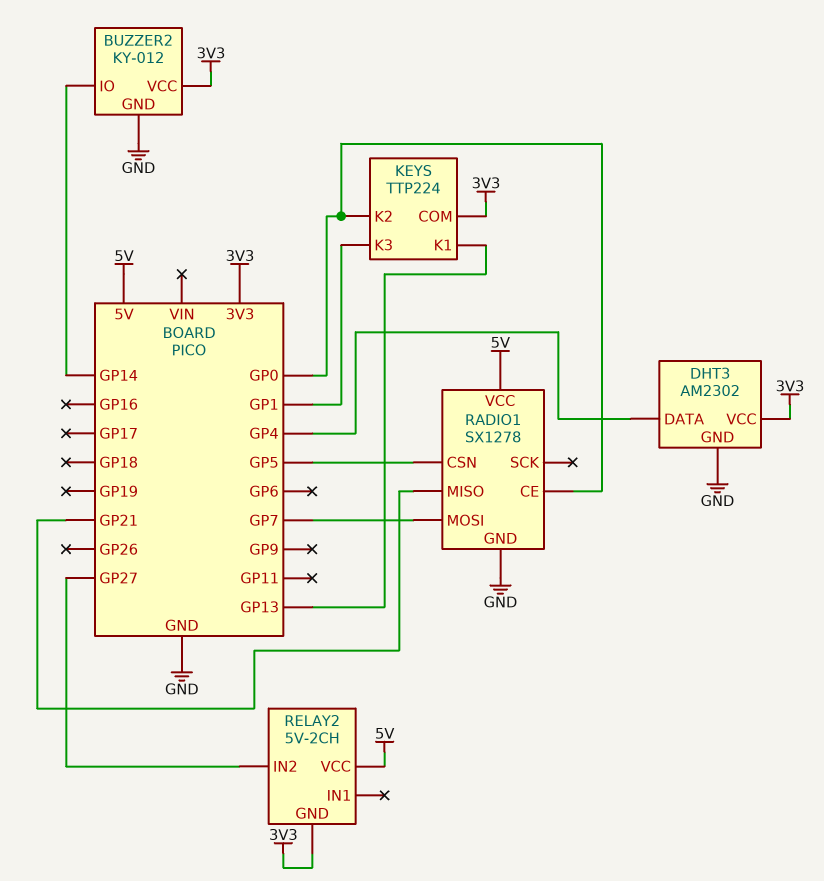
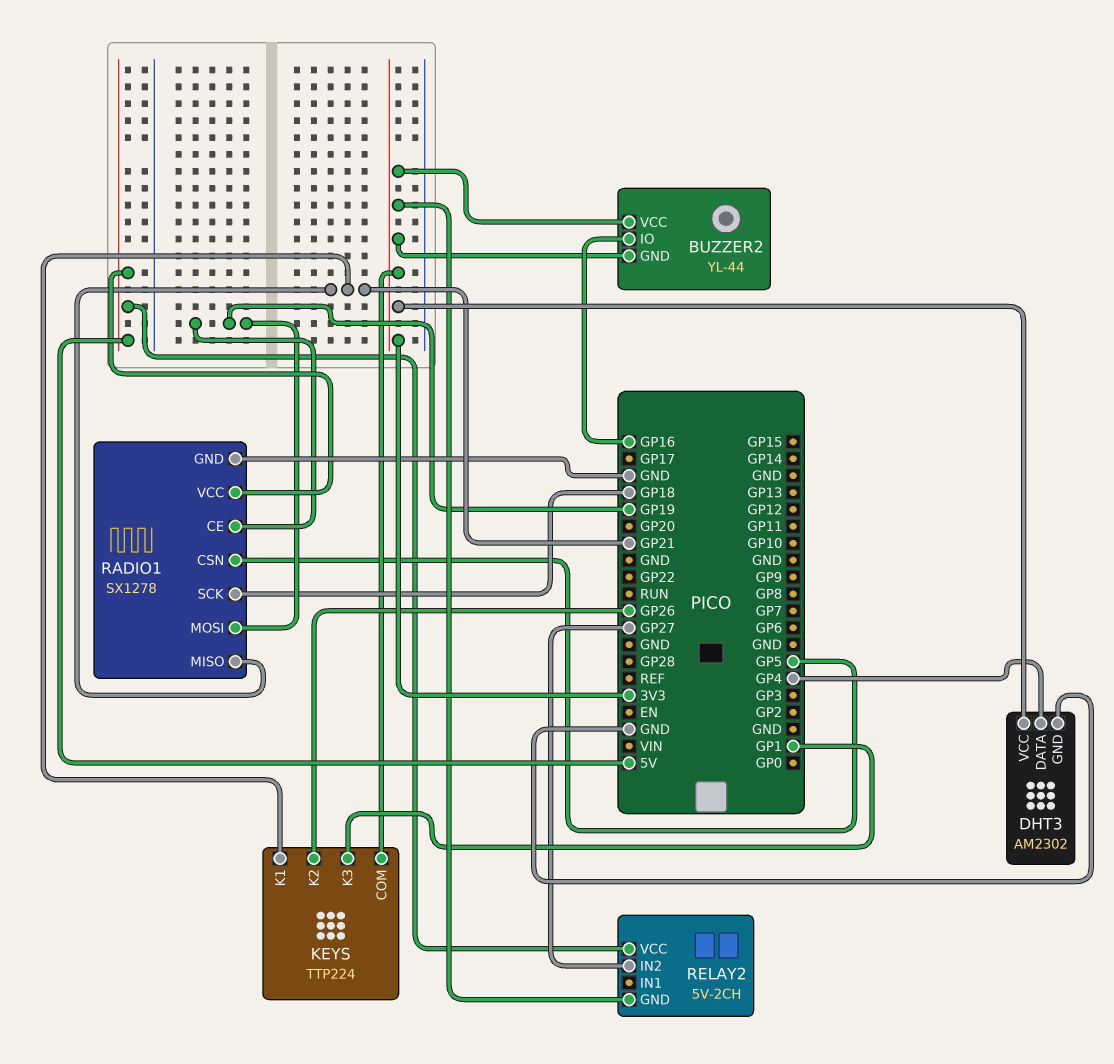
BUZZER2: KY-012 -> YL-44
BUZZER2 pin GND: GND -> 3V3
BUZZER2 pin IO: GP14 -> GP16
KEYS pin K1: GP13 -> GP21
KEYS pin K2: GP0 -> GP26
RADIO1 pin CE: GP0 -> GP19
RADIO1 pin MOSI: GP7 -> GP19
RADIO1 pin SCK: none -> GP18

